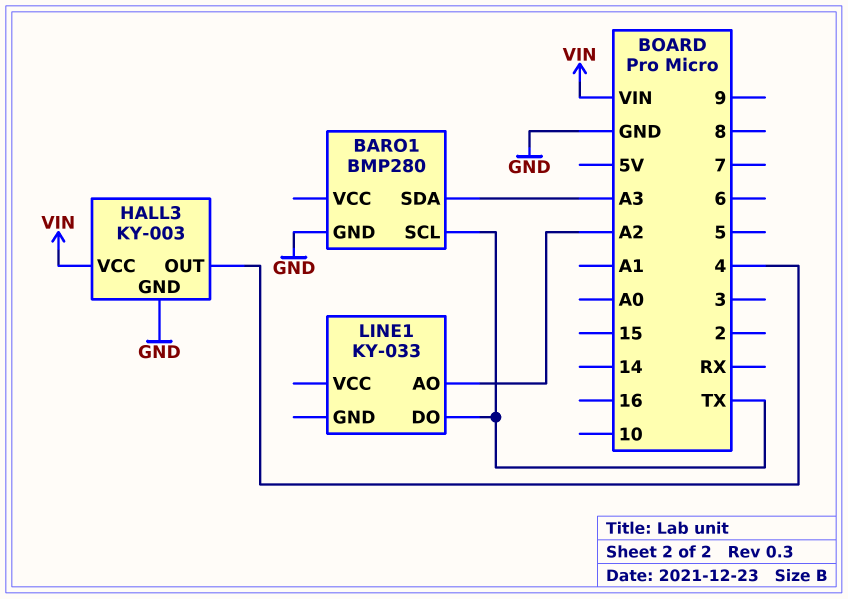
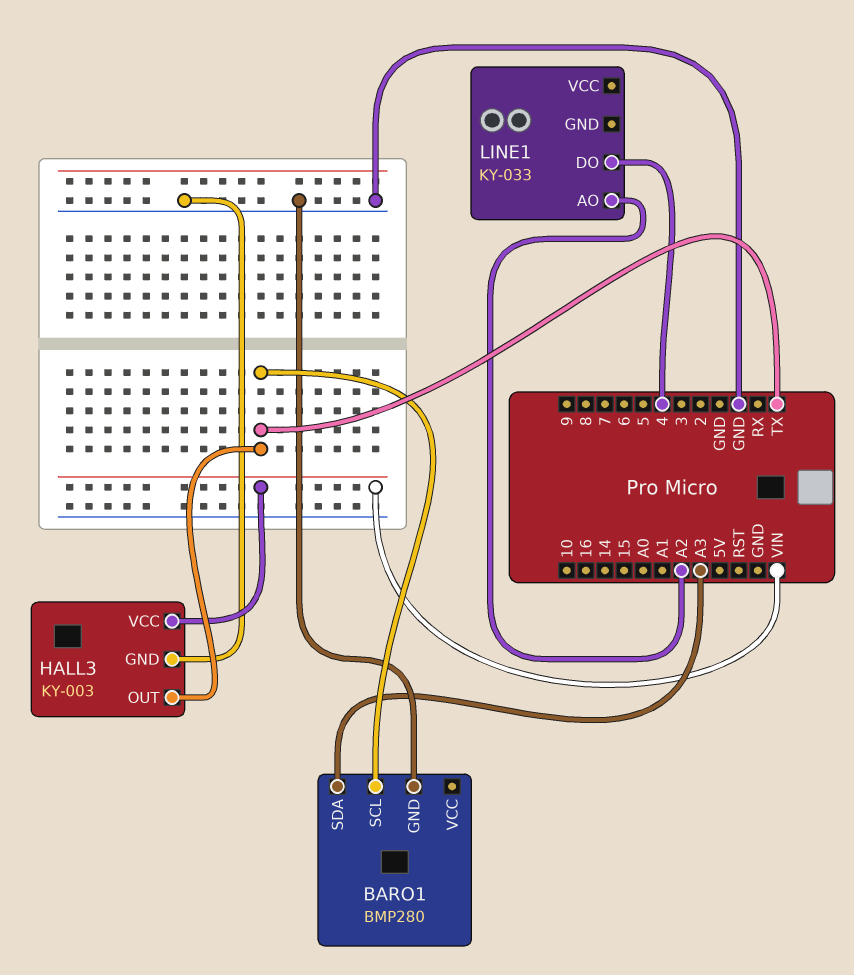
HALL3 pin OUT: 4 -> TX
LINE1 pin DO: TX -> 4

